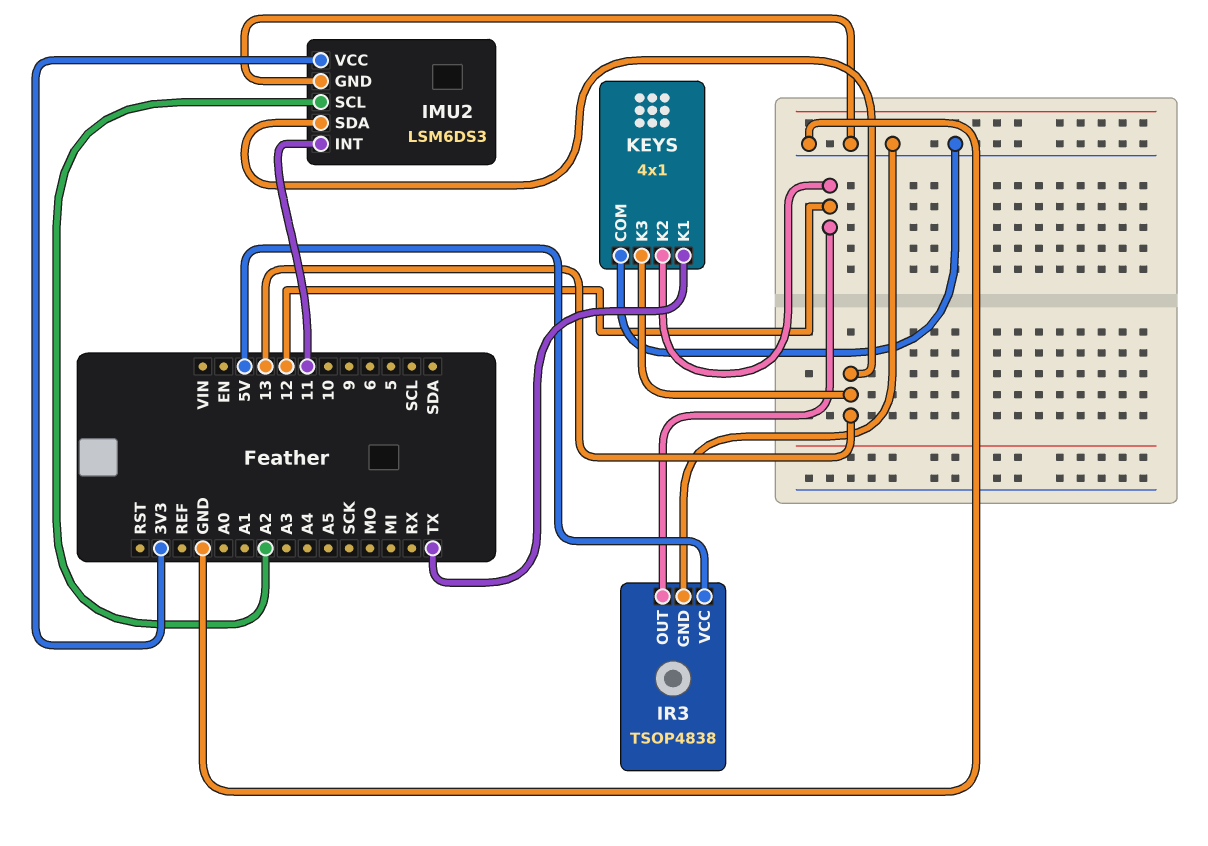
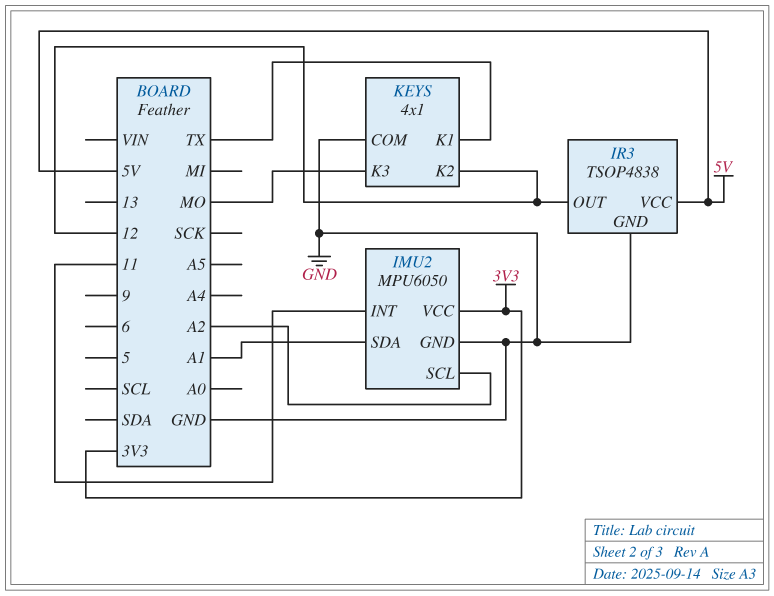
IMU2: LSM6DS3 -> MPU6050
IMU2 pin SDA: 13 -> A1
KEYS pin K3: 13 -> MO

